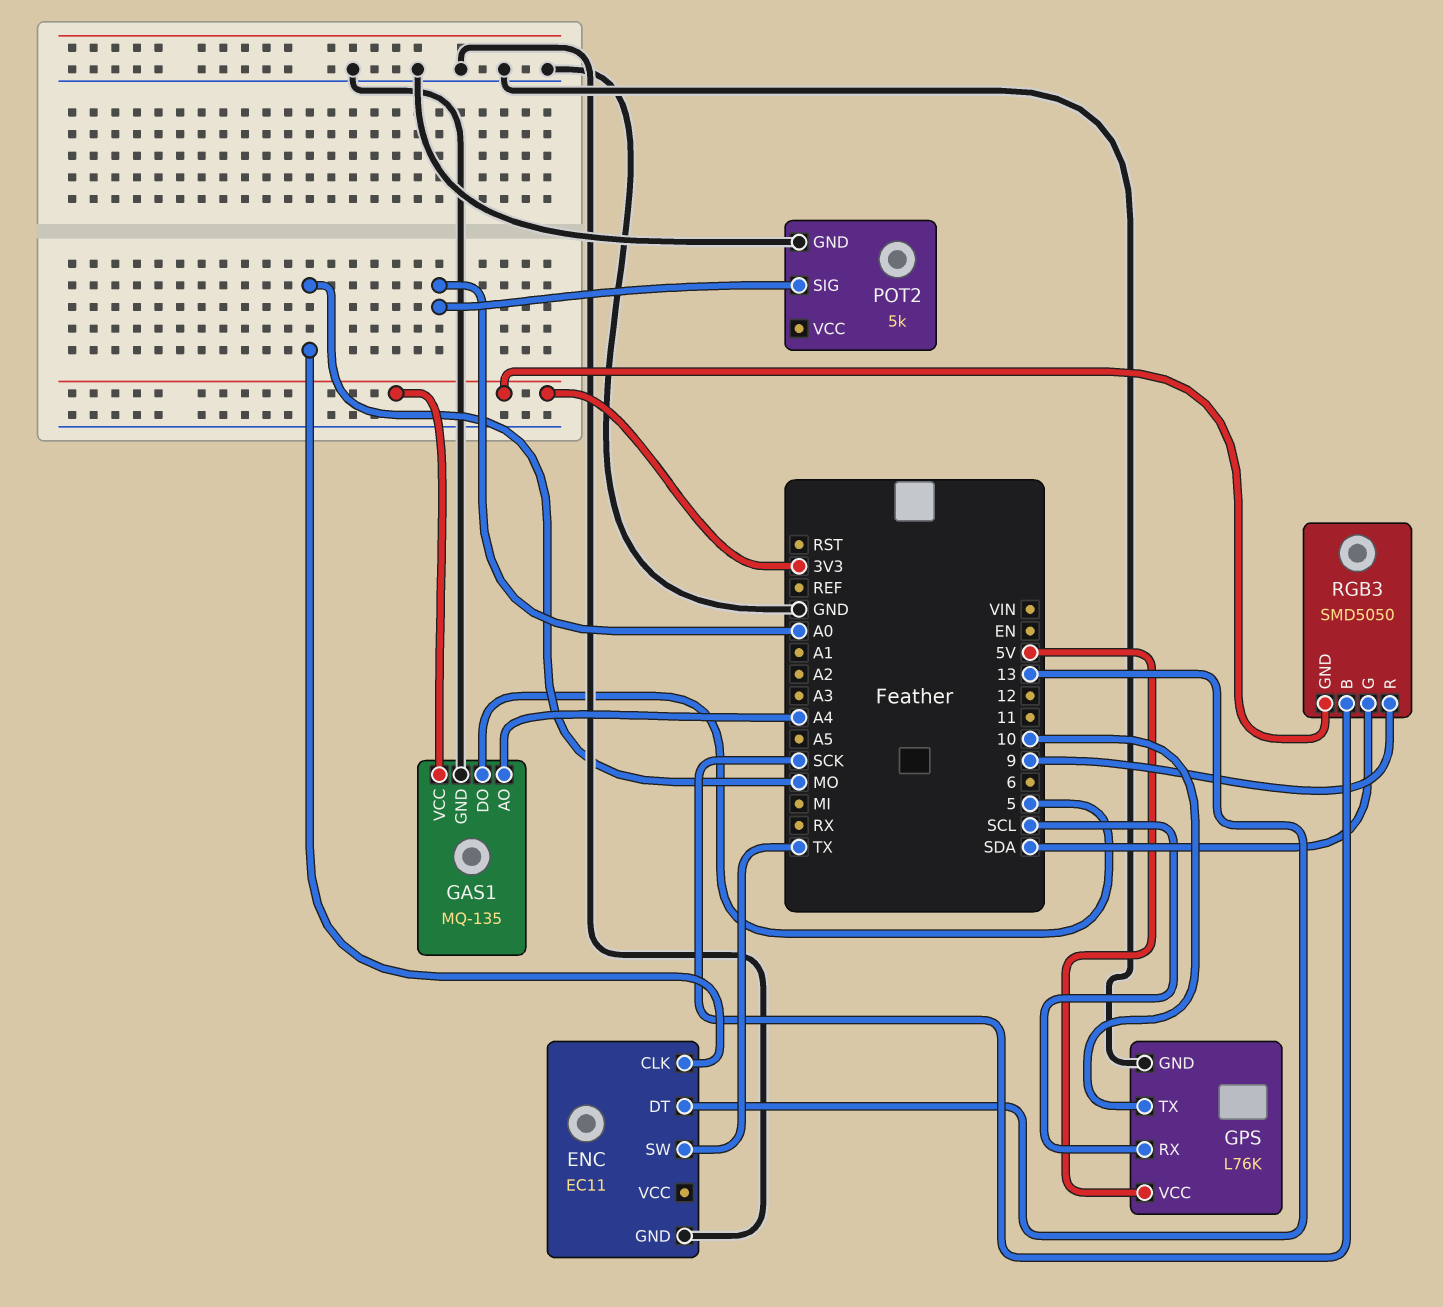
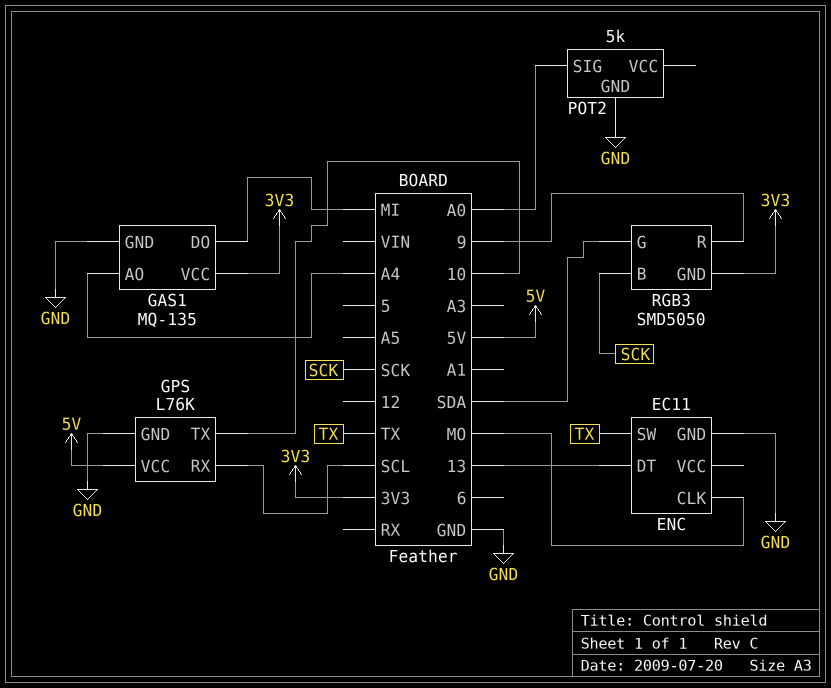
GAS1 pin DO: 5 -> MI

